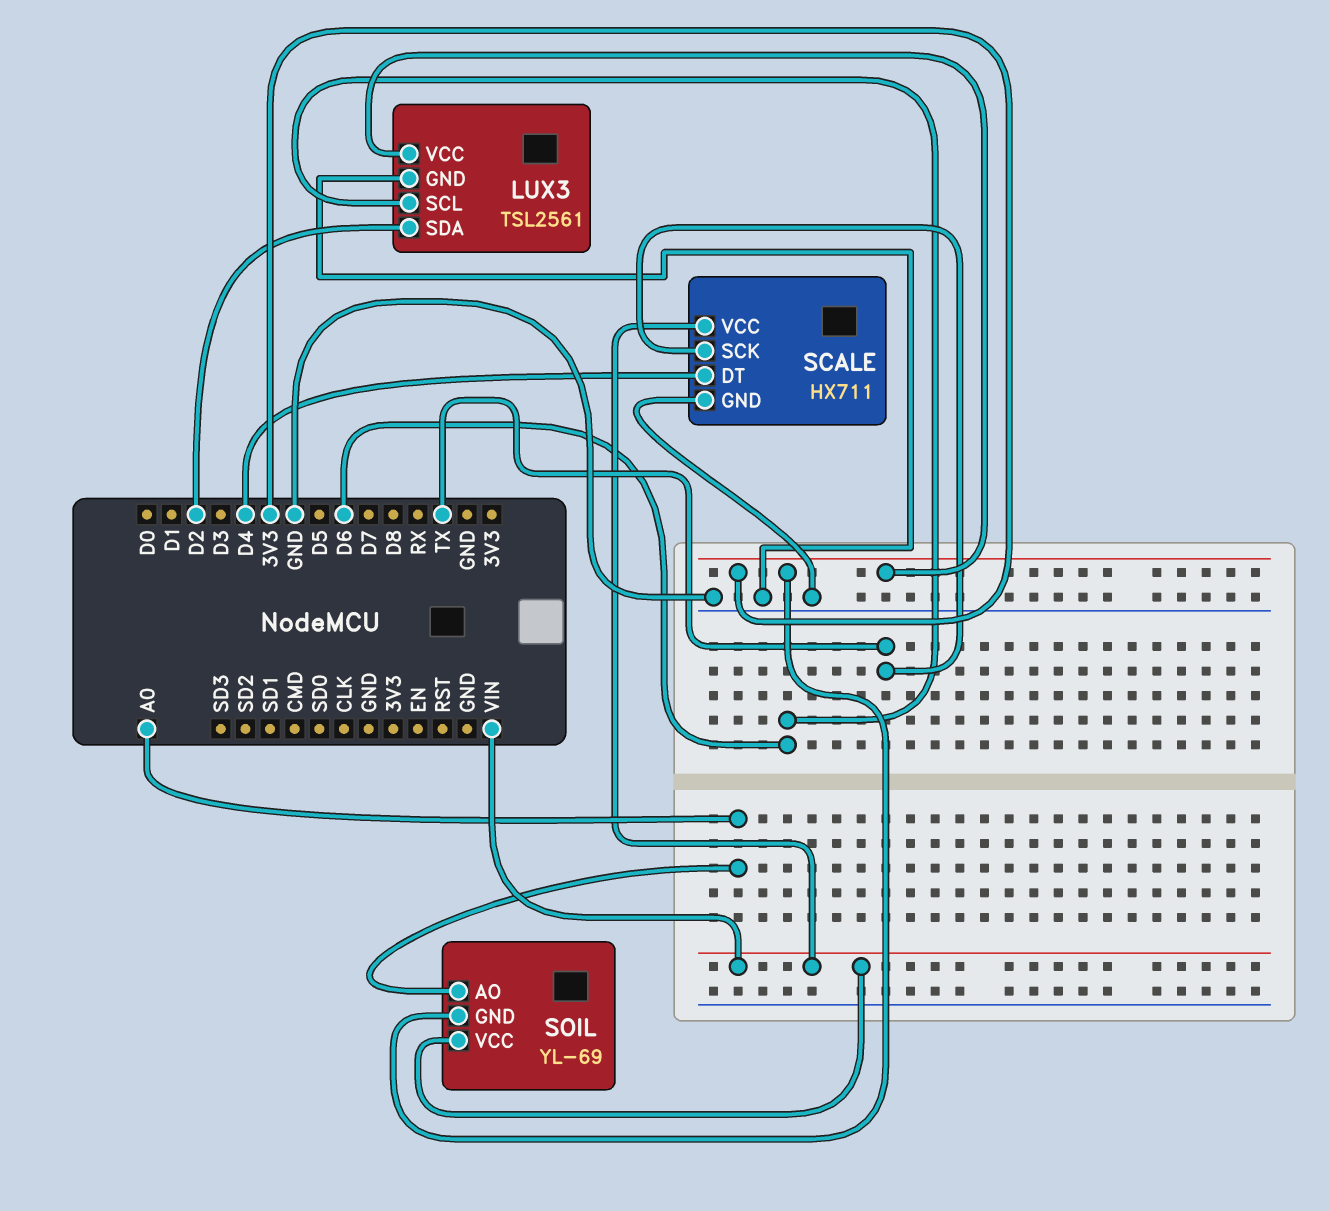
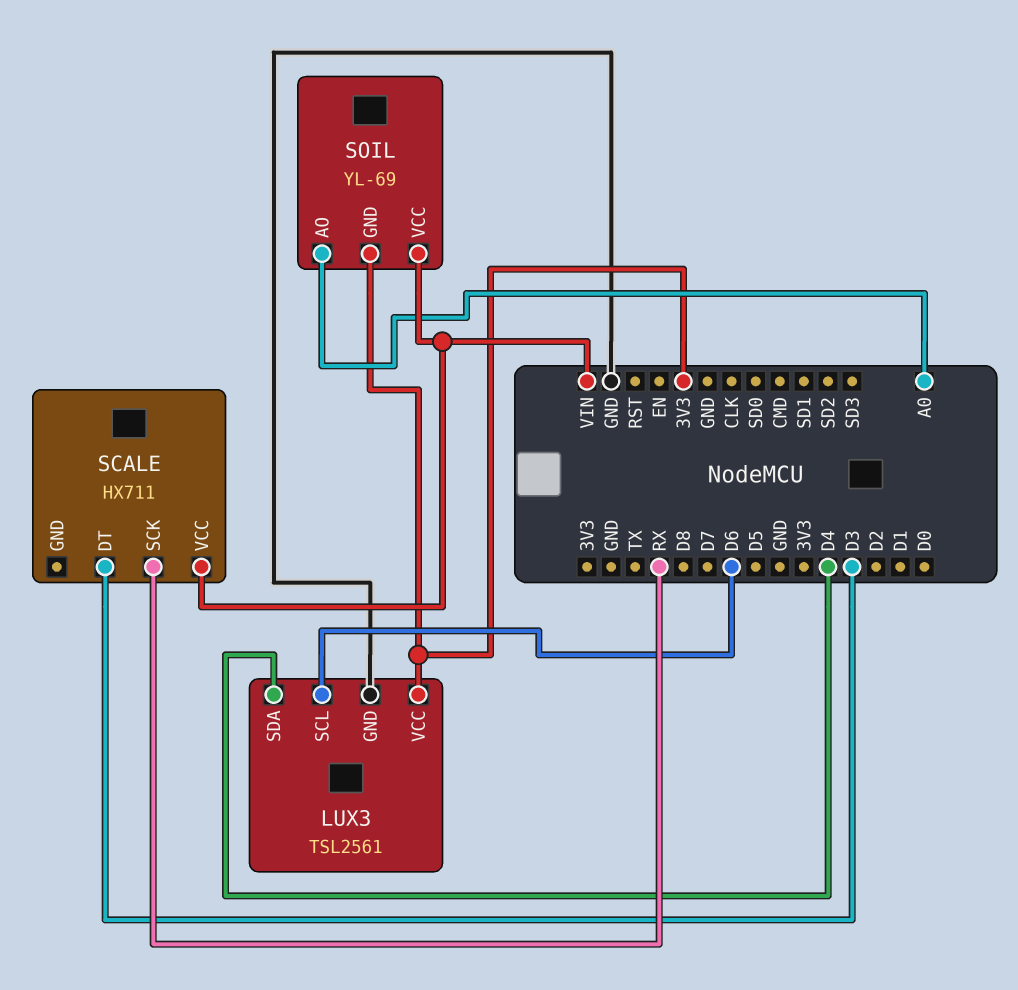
LUX3 pin SDA: D2 -> D4
SCALE pin DT: D4 -> D3
SCALE pin GND: GND -> none
SCALE pin SCK: TX -> RX

